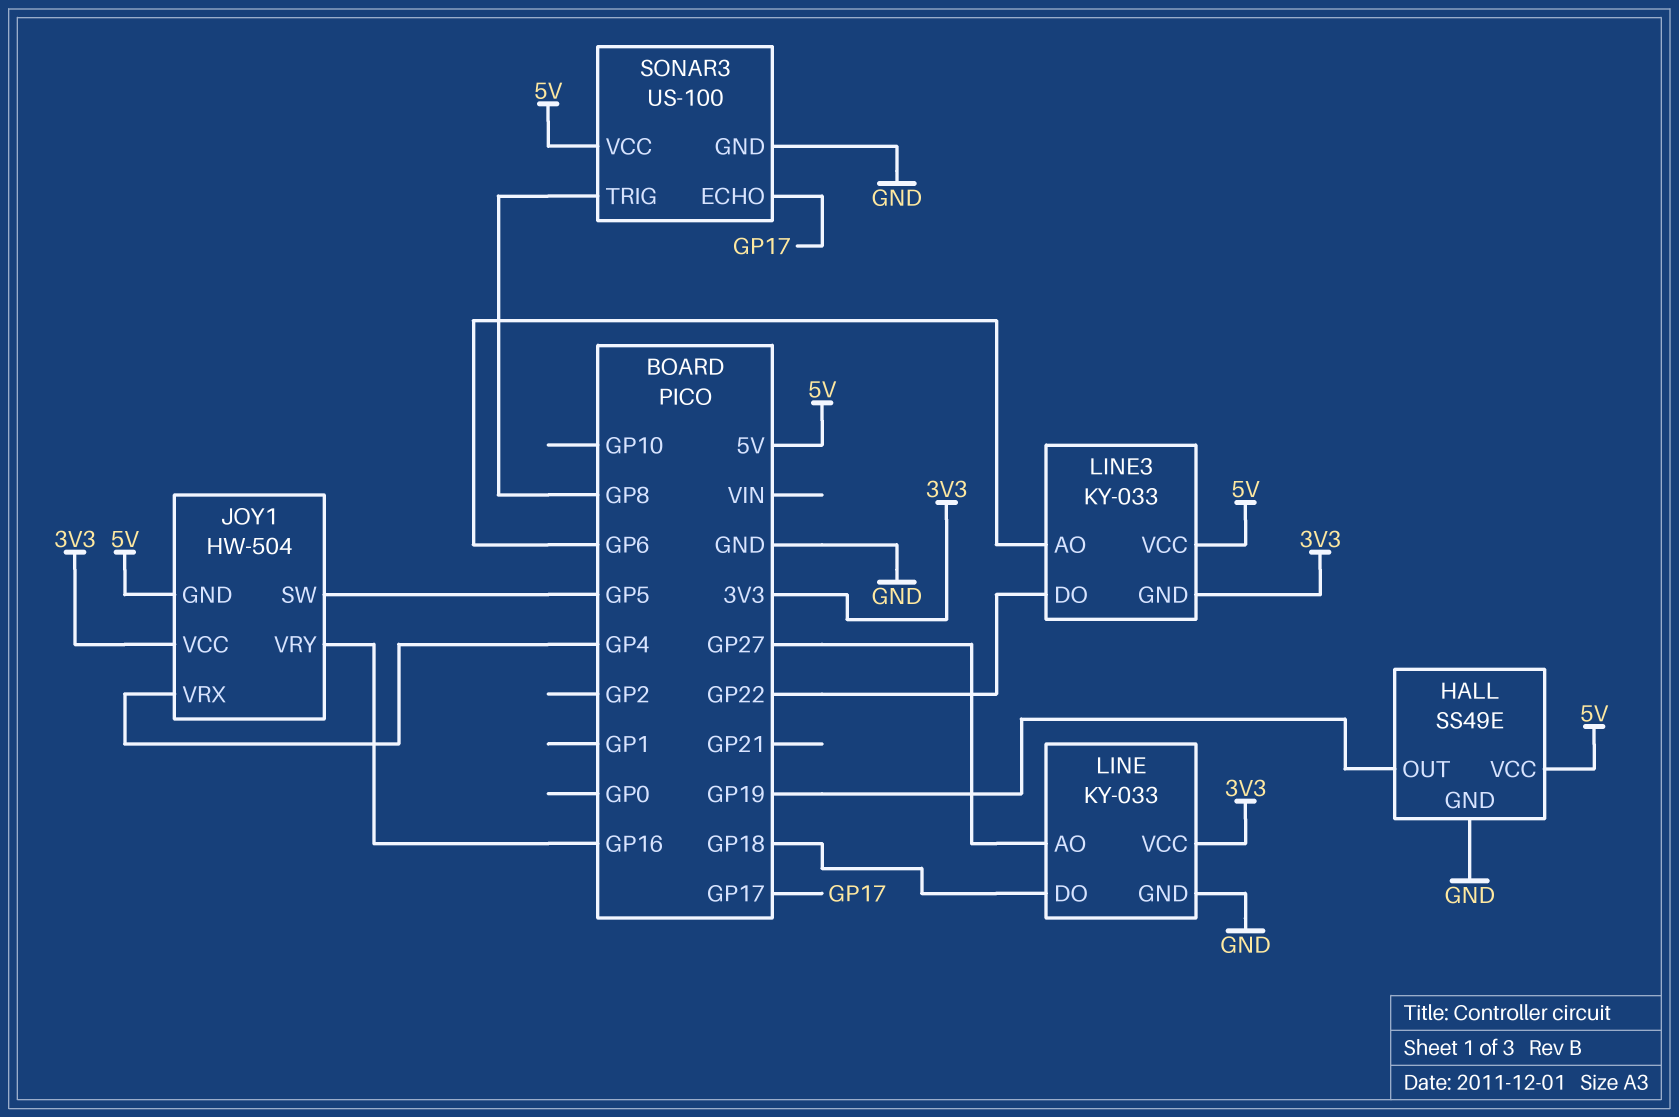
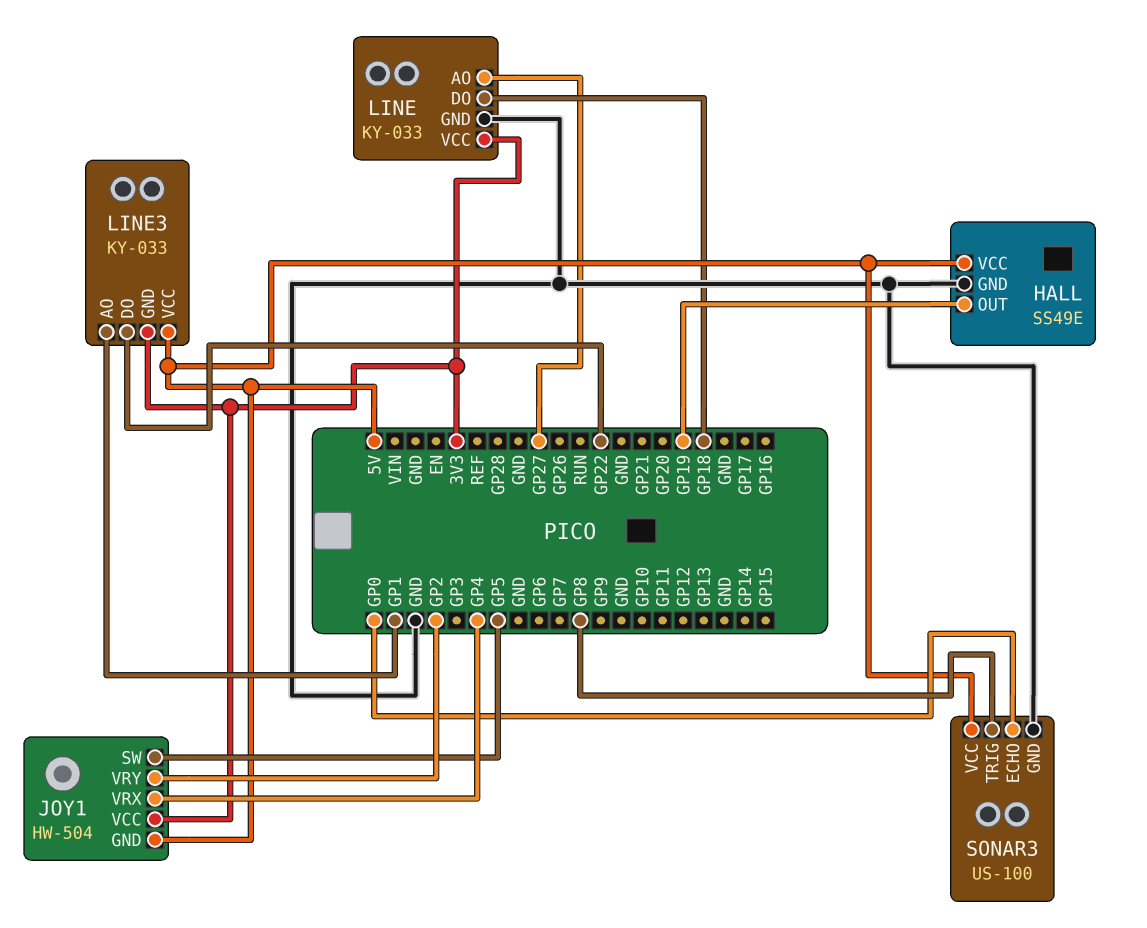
JOY1 pin VRY: GP16 -> GP2
LINE3 pin AO: GP6 -> GP1
SONAR3 pin ECHO: GP17 -> GP0

